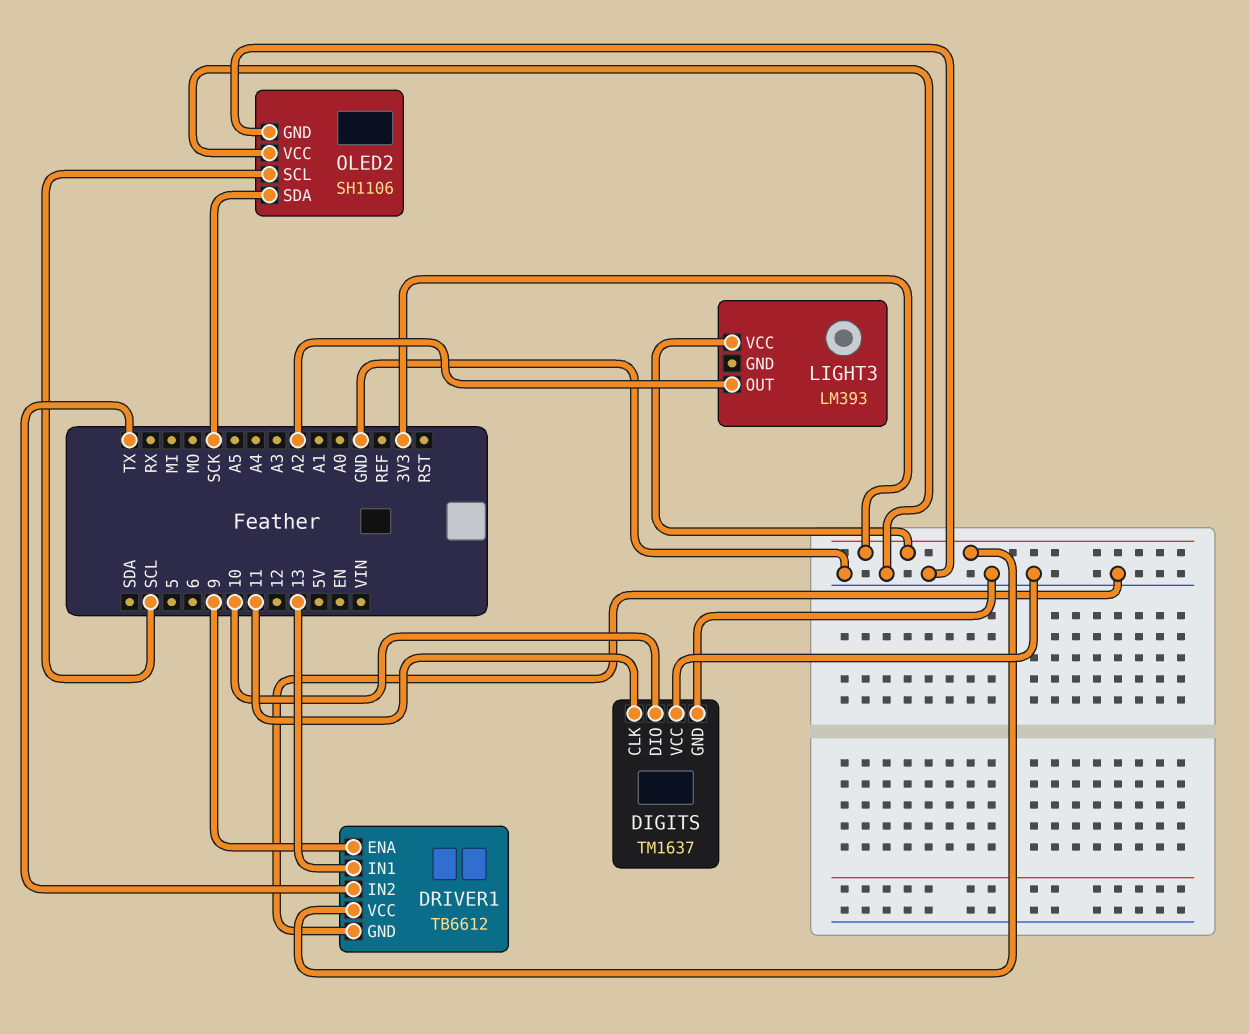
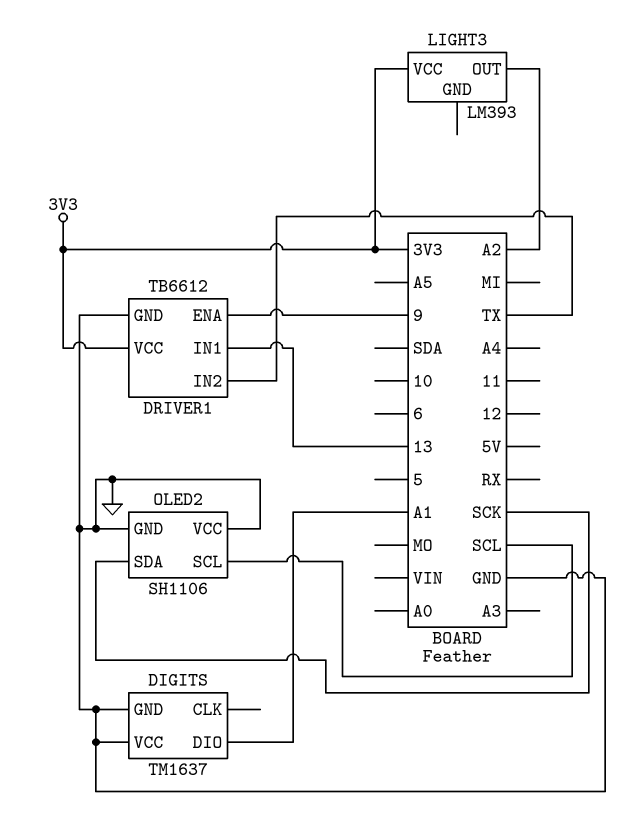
DIGITS pin CLK: 11 -> none
DIGITS pin DIO: 10 -> A1

